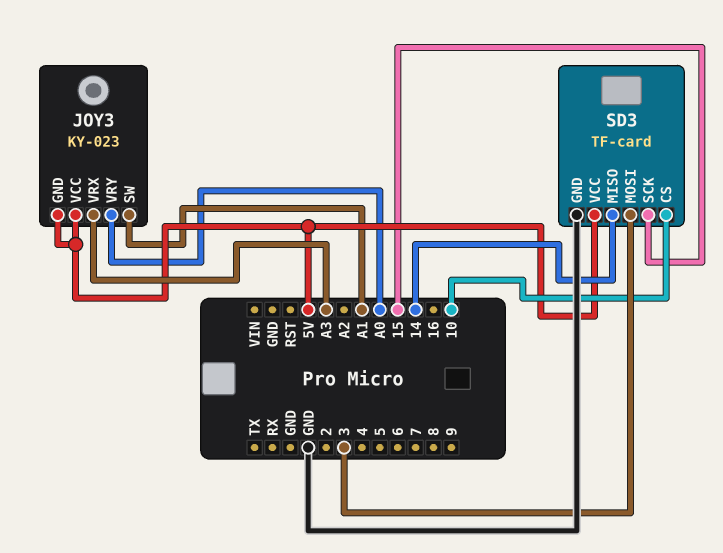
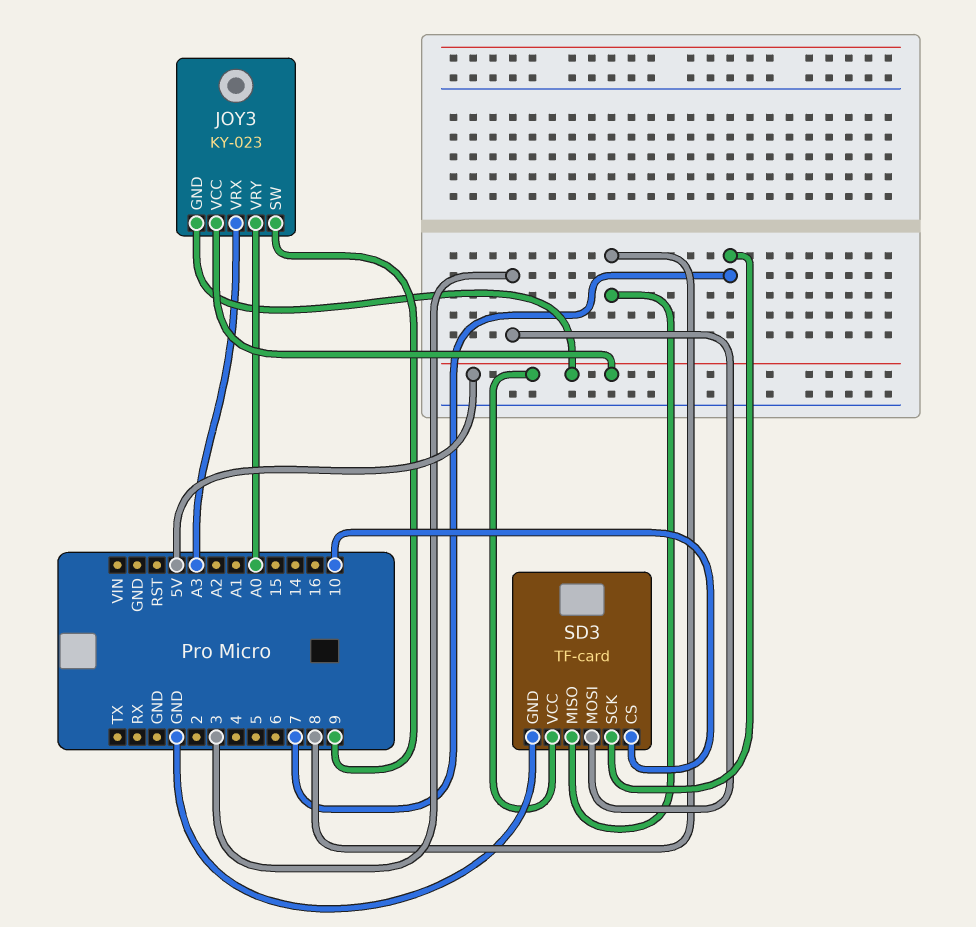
JOY3 pin SW: A1 -> 9
SD3 pin MISO: 14 -> 8
SD3 pin SCK: 15 -> 7

